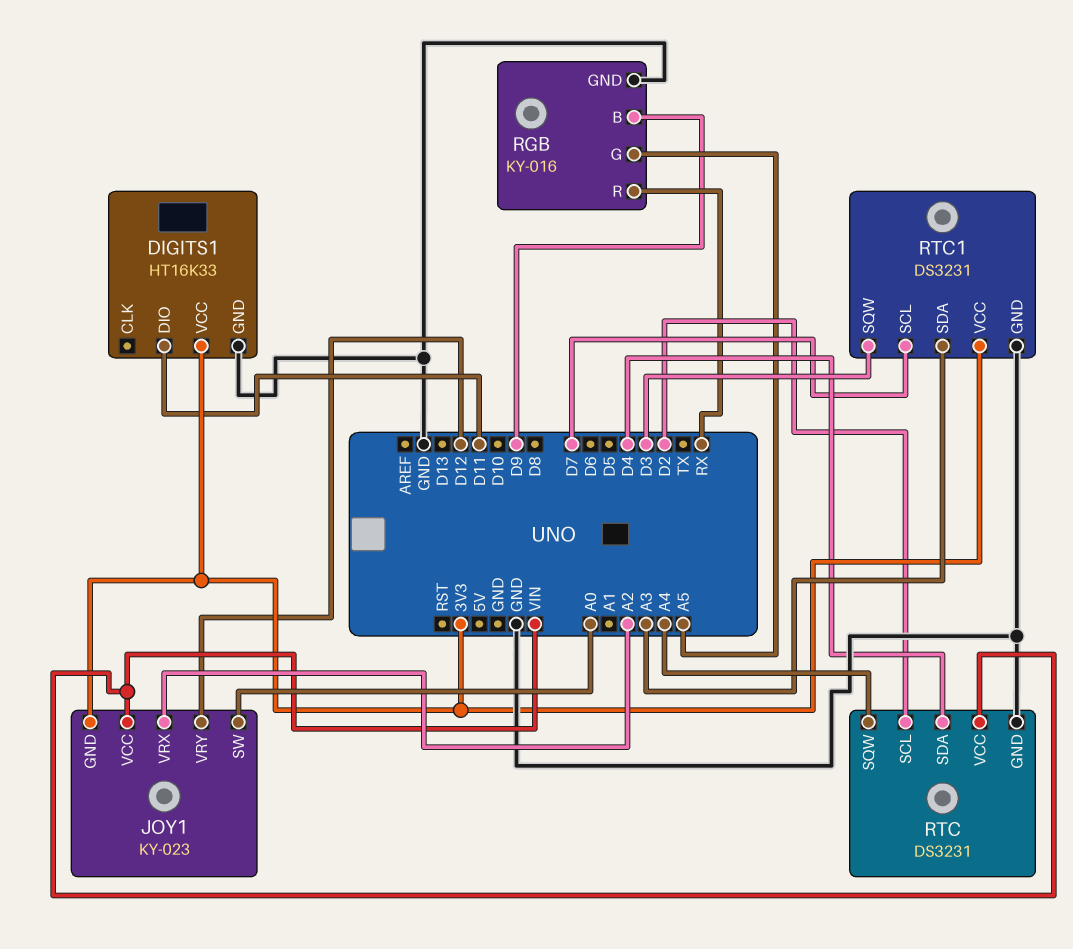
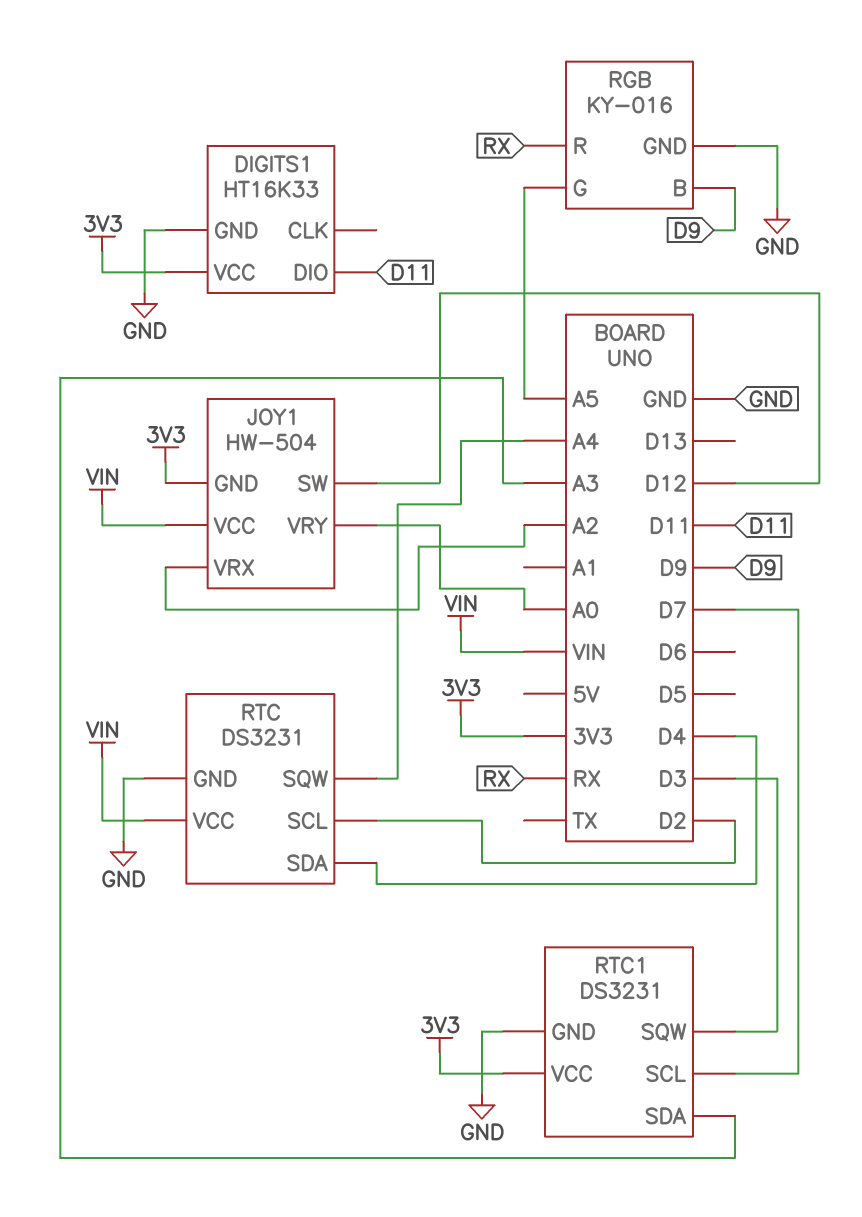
JOY1: KY-023 -> HW-504
JOY1 pin SW: A0 -> D12
JOY1 pin VRY: D12 -> A0

